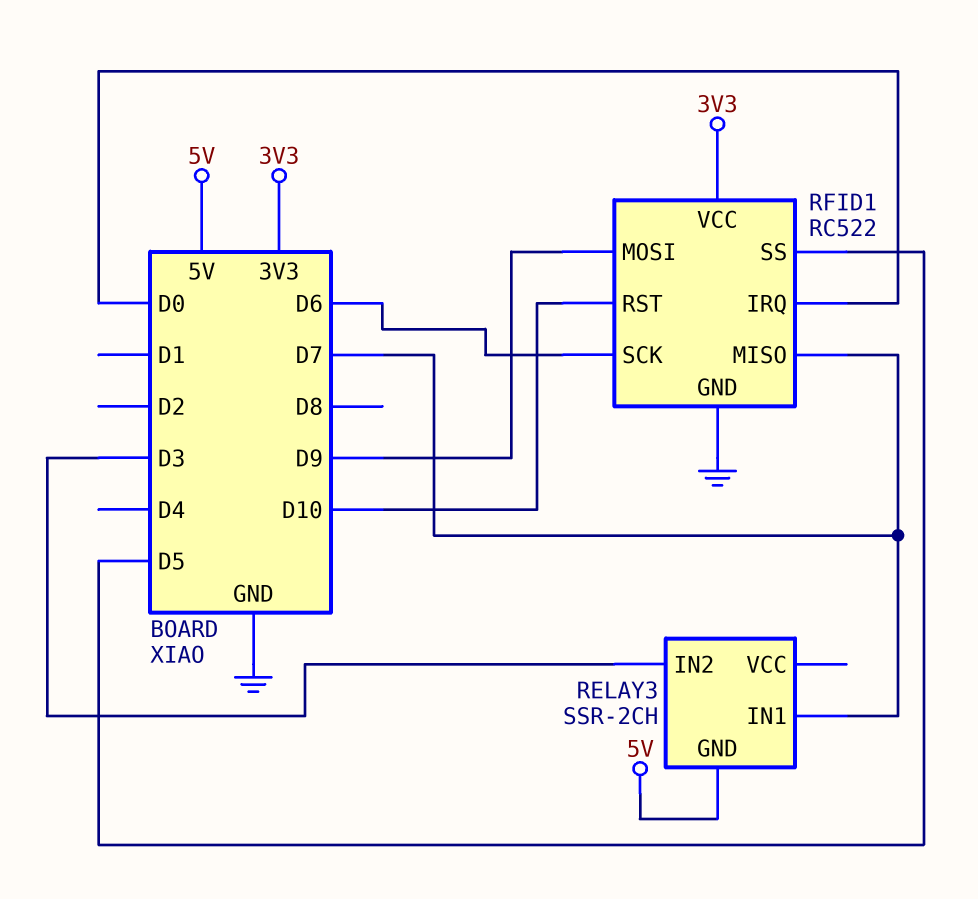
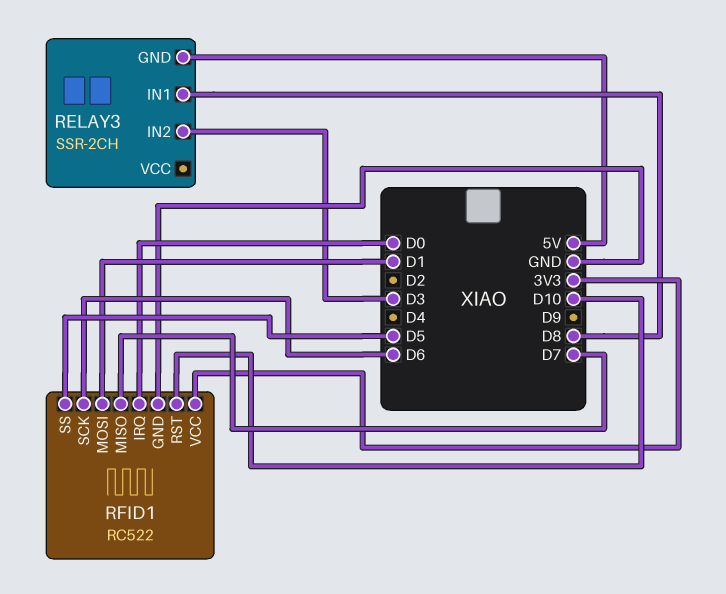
RELAY3 pin IN1: D7 -> D8
RFID1 pin MOSI: D9 -> D1

